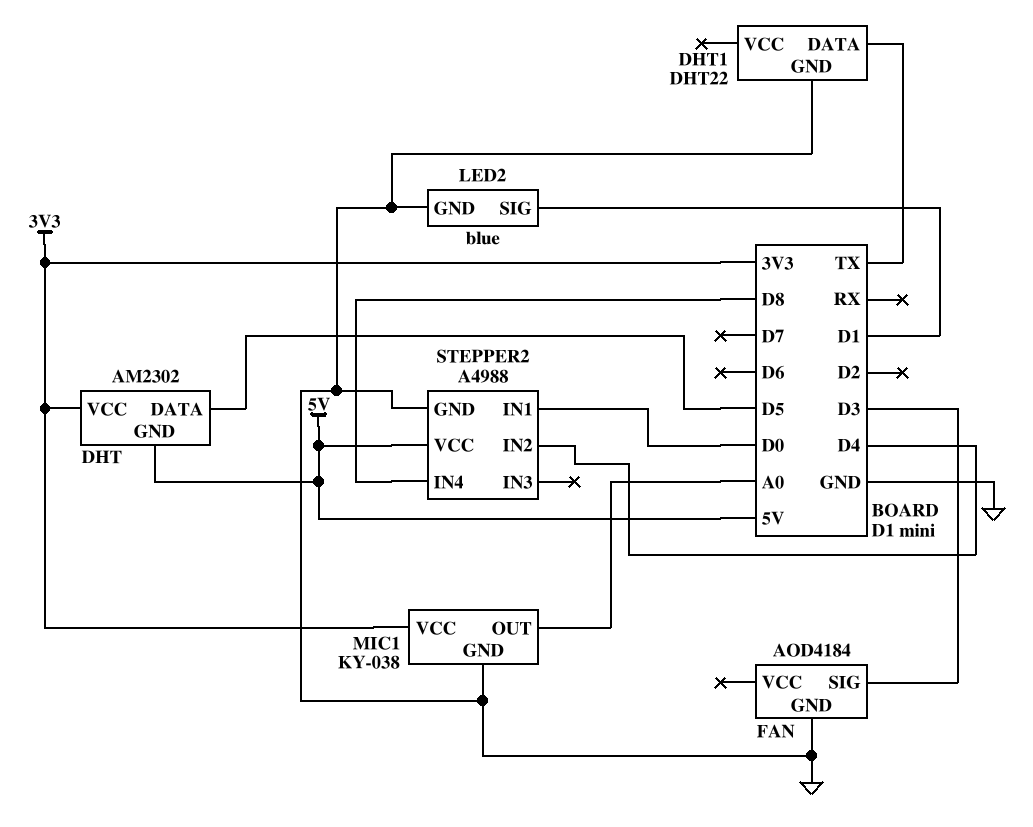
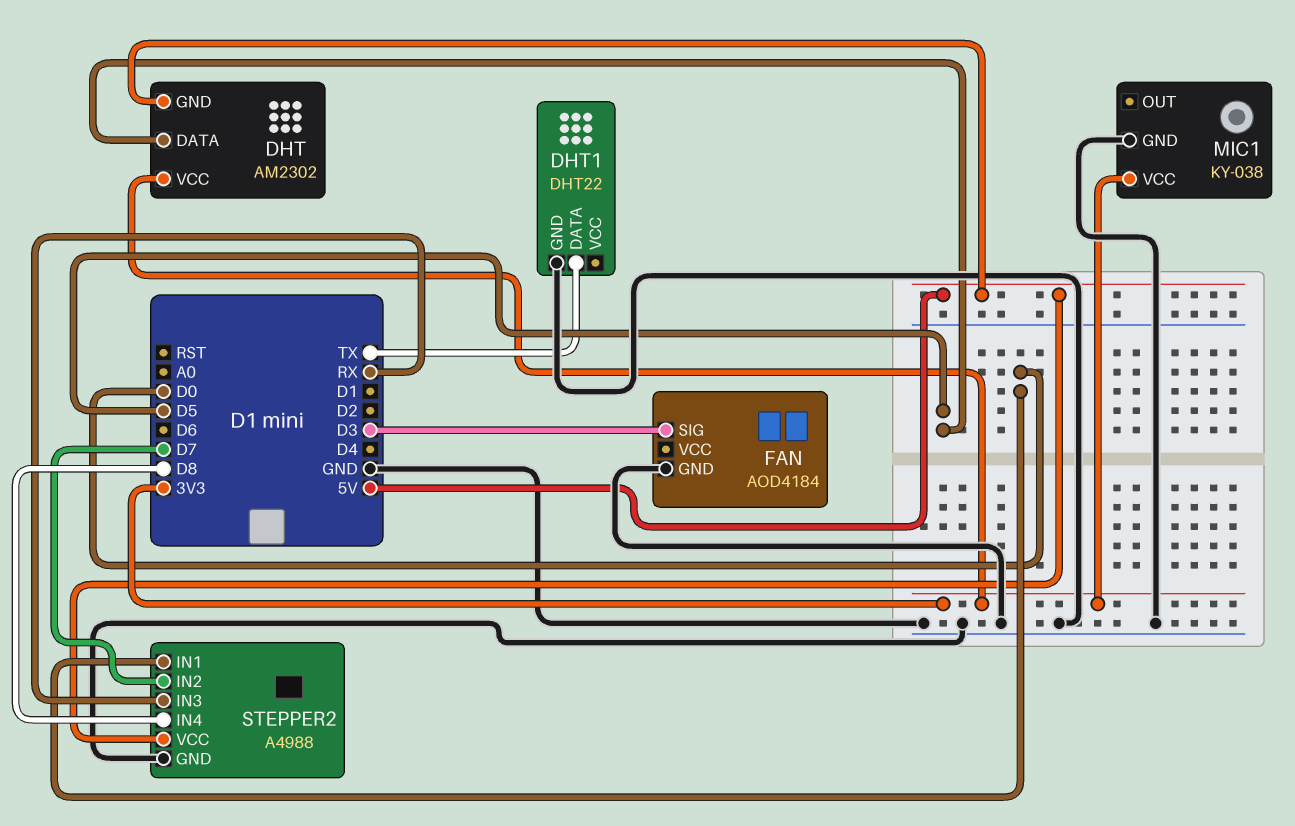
LED2: blue -> none
LED2 pin GND: GND -> none
LED2 pin SIG: D1 -> none
MIC1 pin OUT: A0 -> none
STEPPER2 pin IN2: D4 -> D7
STEPPER2 pin IN3: none -> RX

